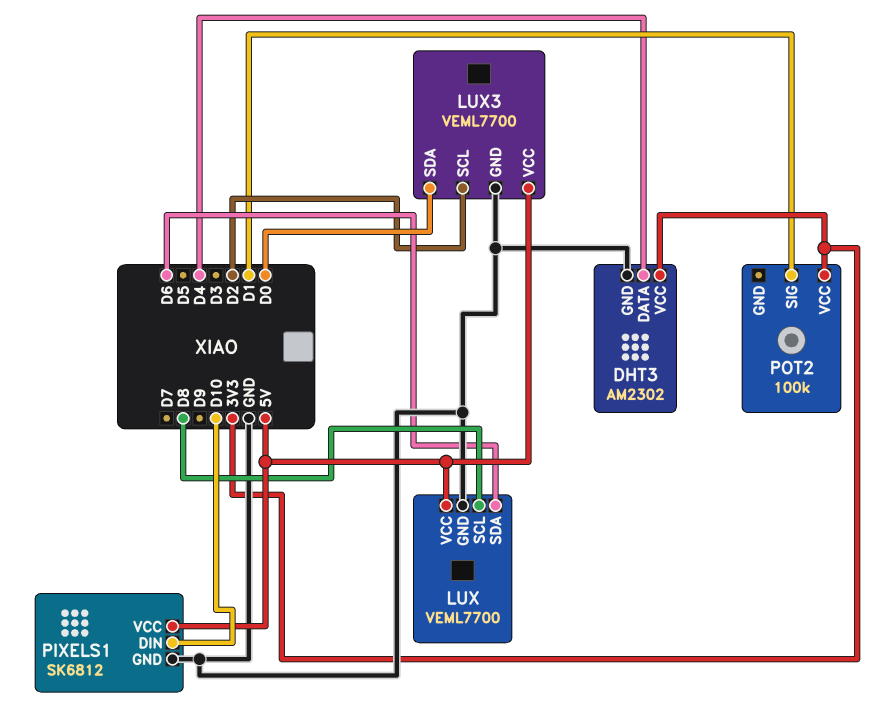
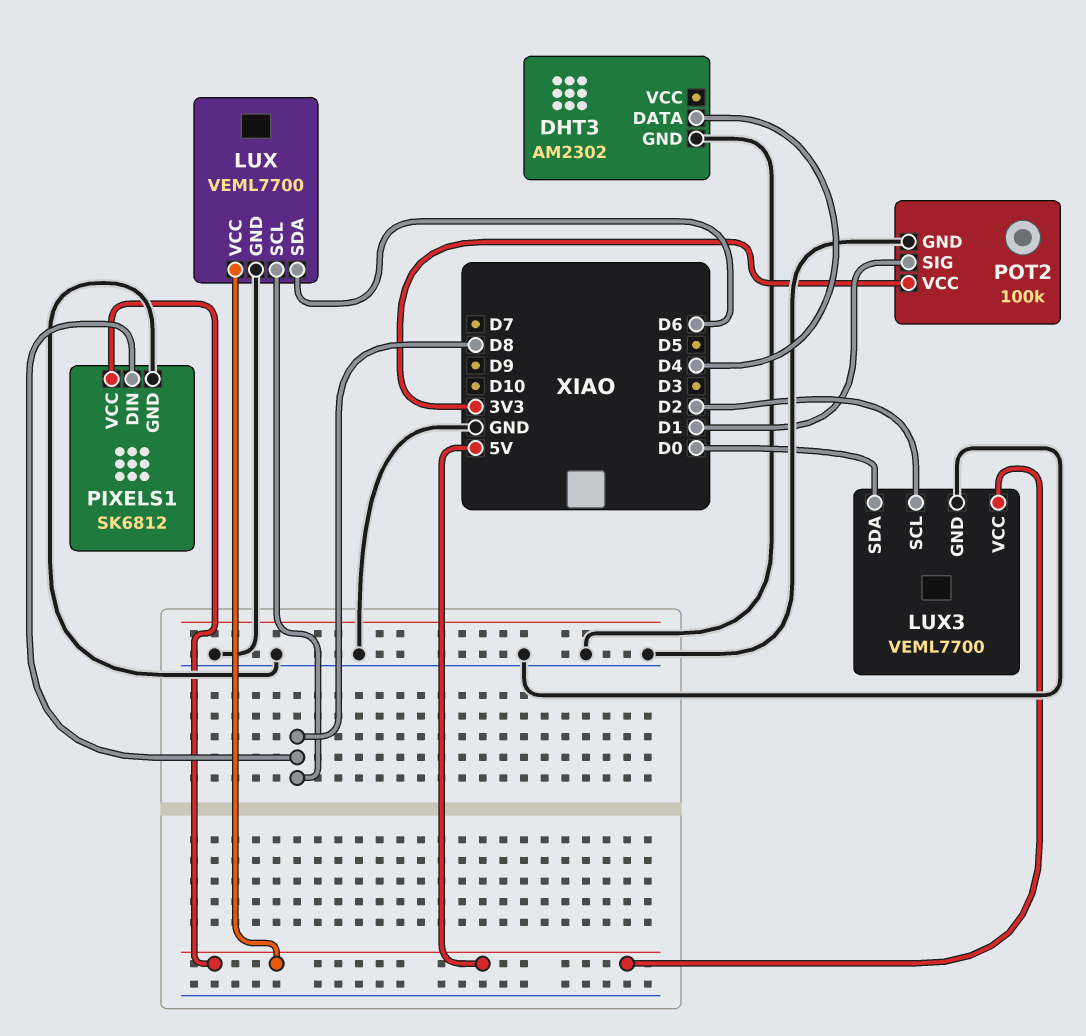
DHT3 pin VCC: 3V3 -> none
PIXELS1 pin DIN: D10 -> D8
POT2 pin GND: none -> GND

